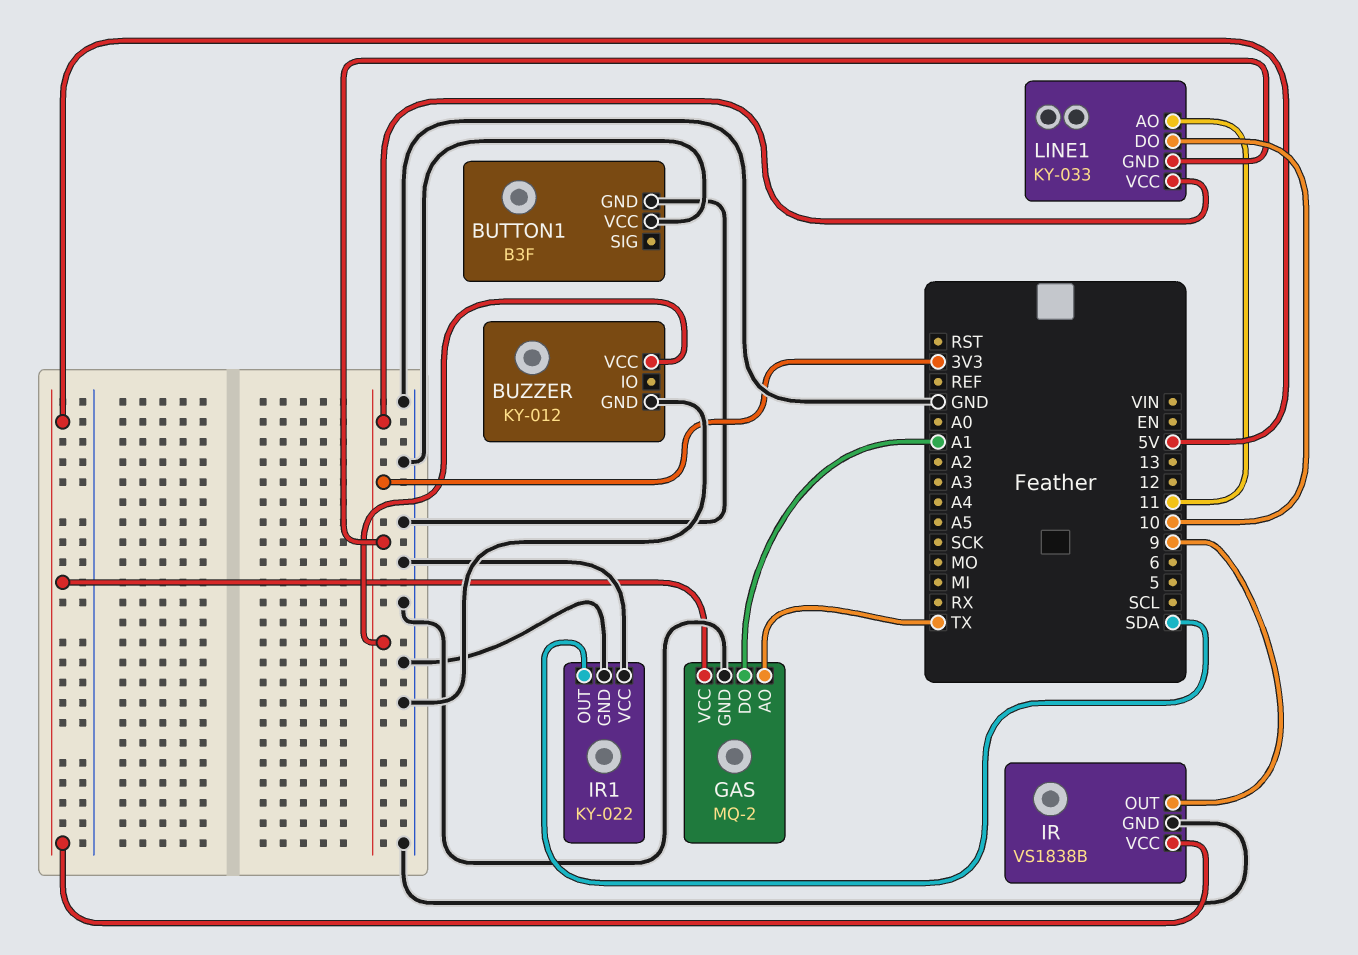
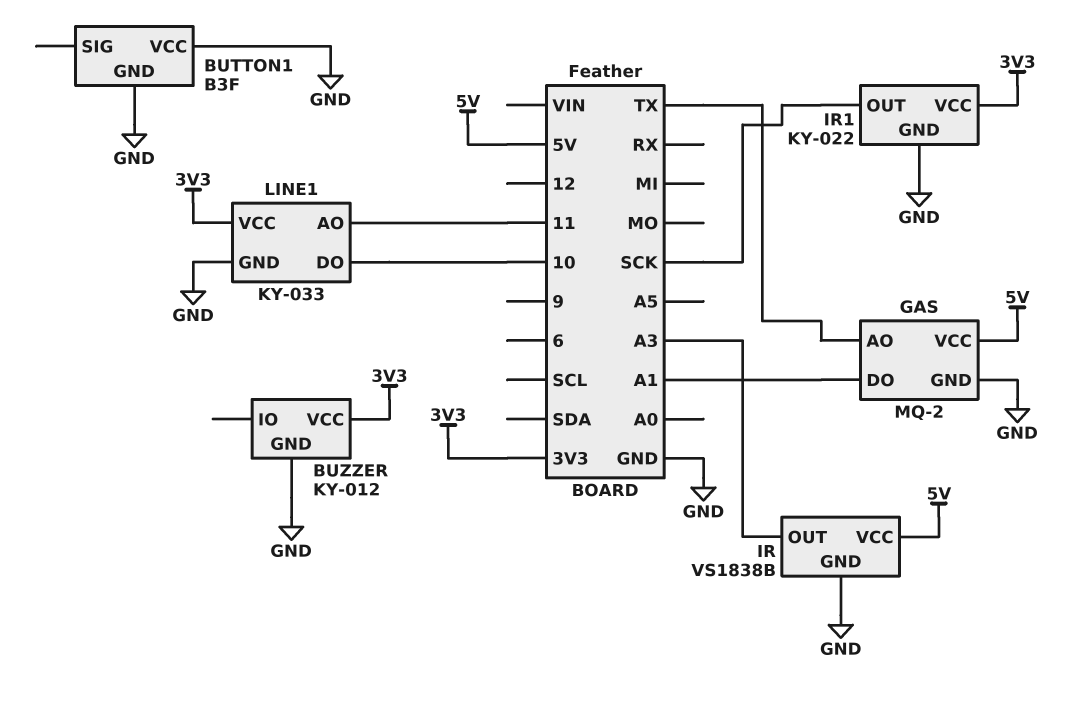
IR pin OUT: 9 -> A3
IR1 pin OUT: SDA -> SCK
IR1 pin VCC: GND -> 3V3
LINE1 pin GND: 3V3 -> GND

